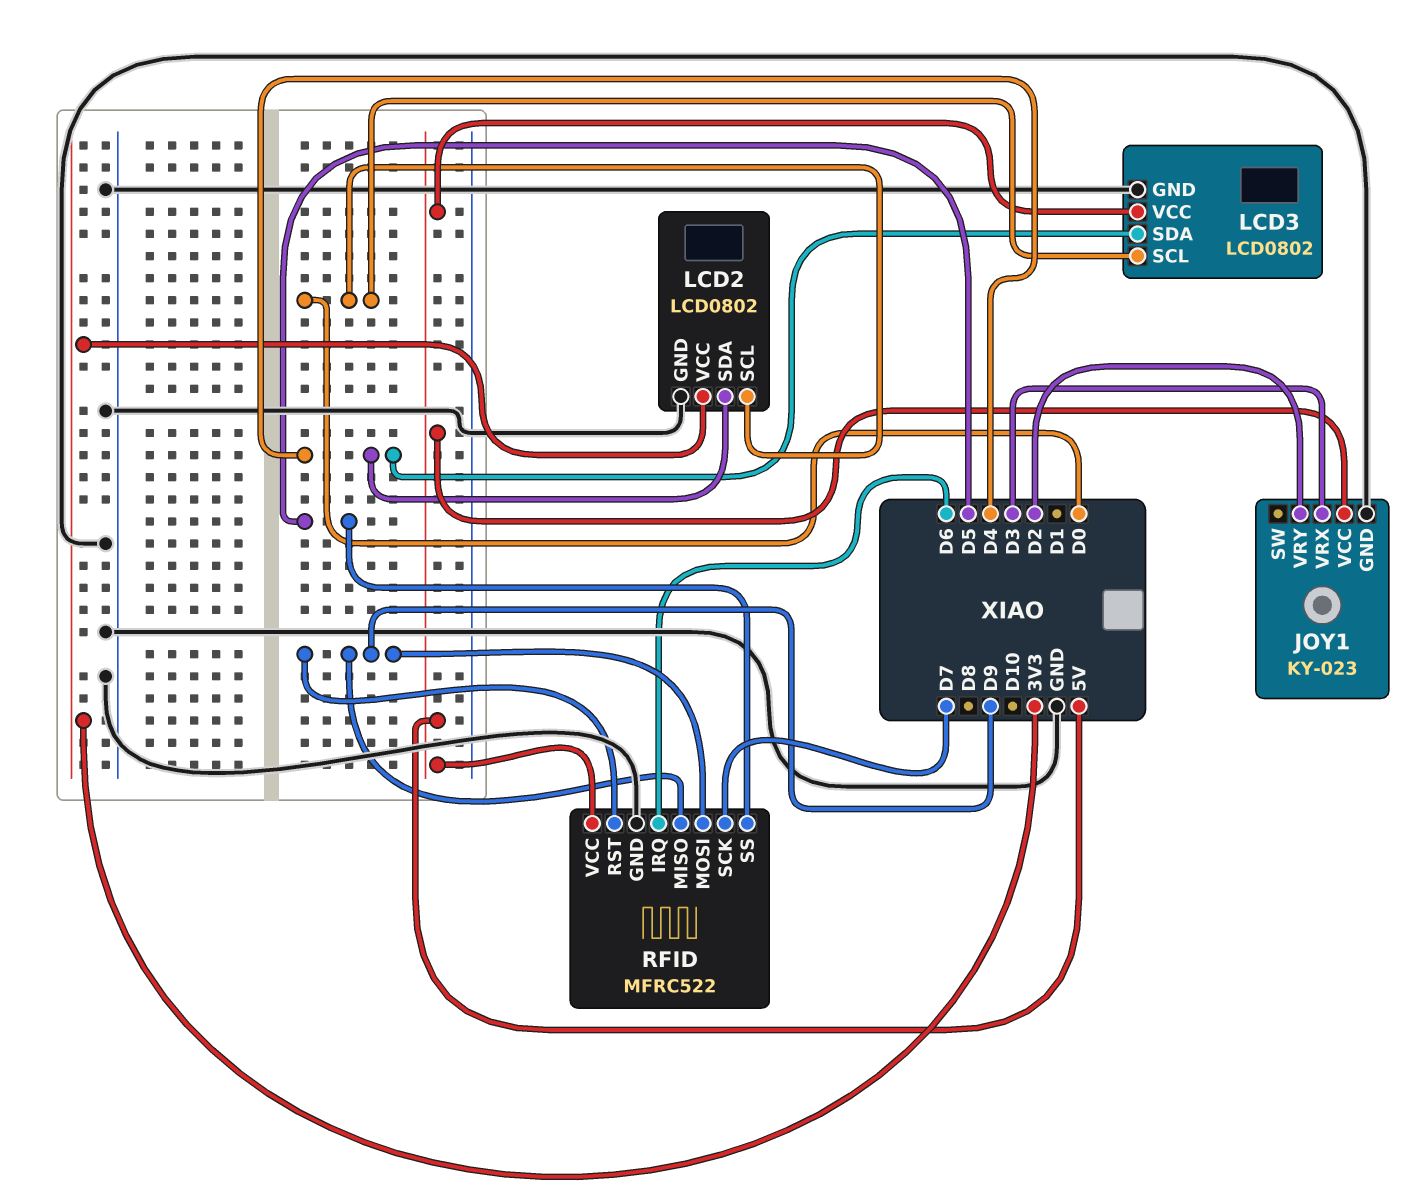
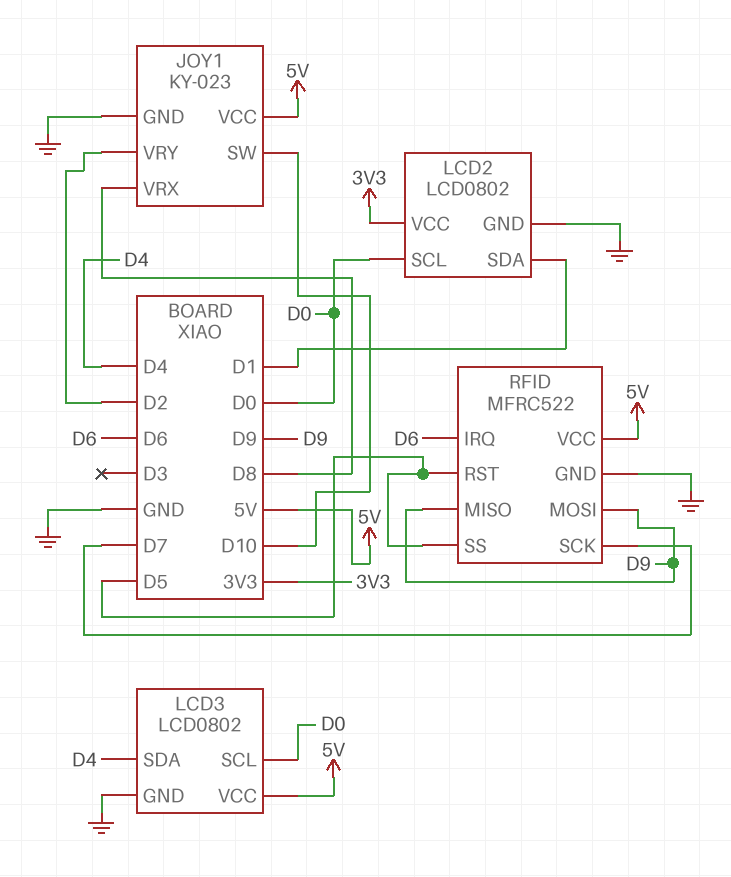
JOY1 pin SW: none -> D10
JOY1 pin VRX: D3 -> D8
LCD2 pin SDA: D4 -> D1
RFID pin RST: D9 -> D5

